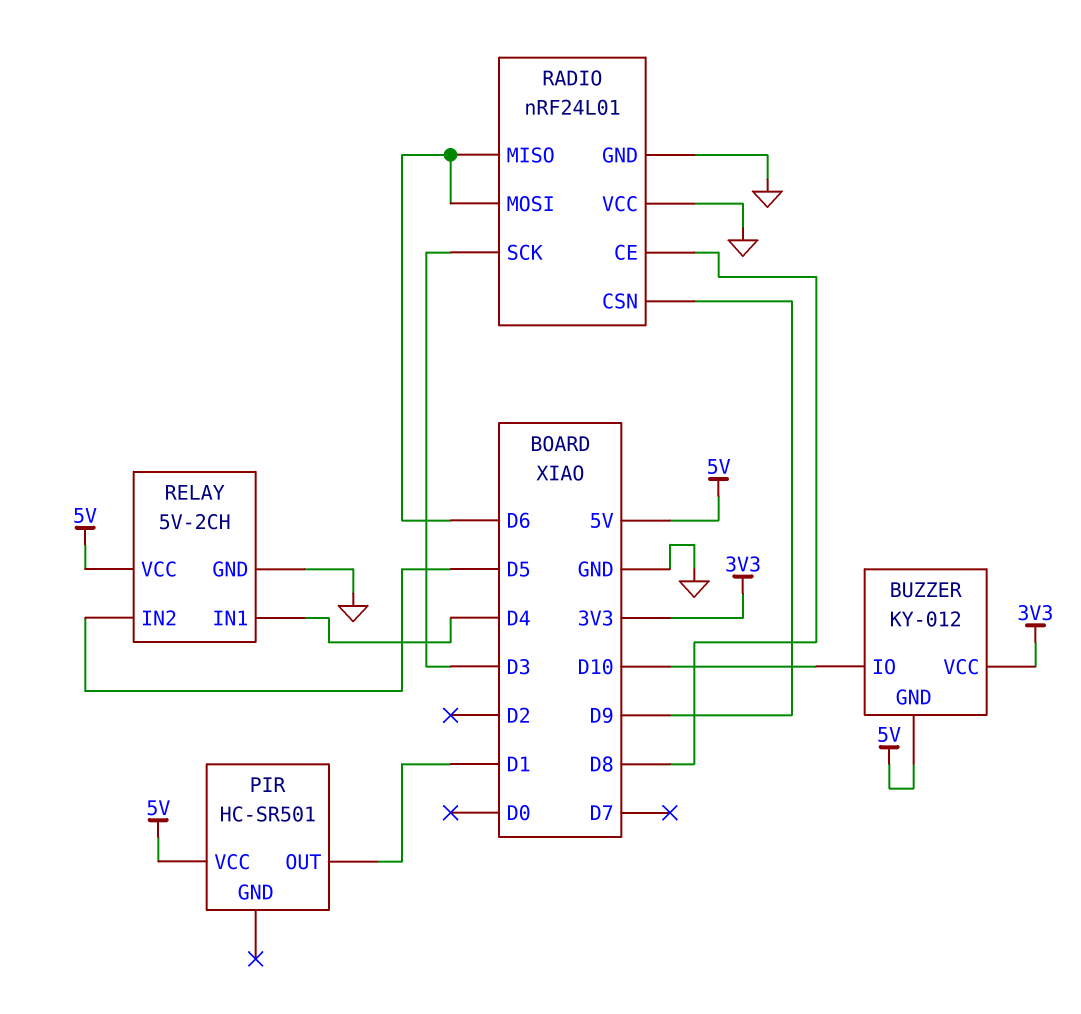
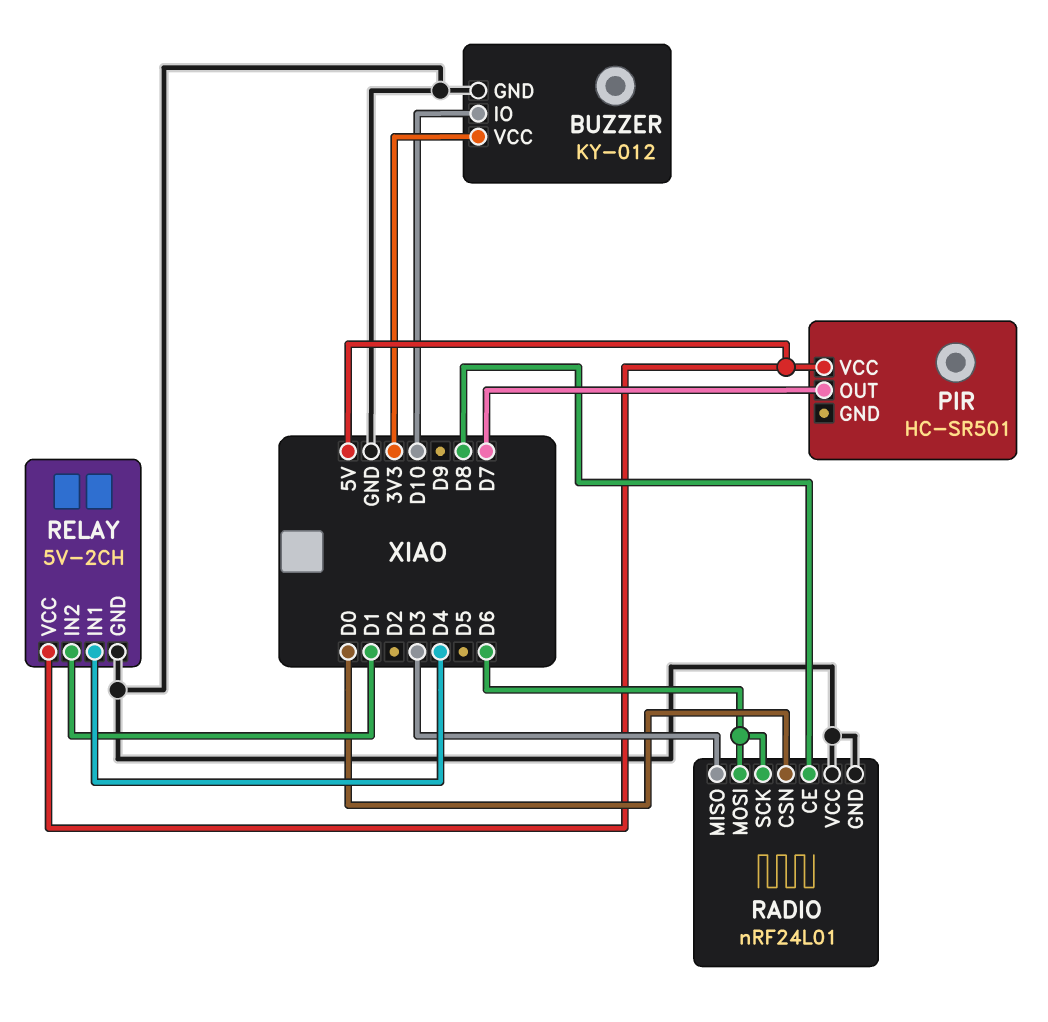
BUZZER pin GND: 5V -> GND
PIR pin OUT: D1 -> D7
RADIO pin CSN: D9 -> D0
RADIO pin MISO: D6 -> D3
RADIO pin SCK: D3 -> D6
RELAY pin IN2: D5 -> D1

